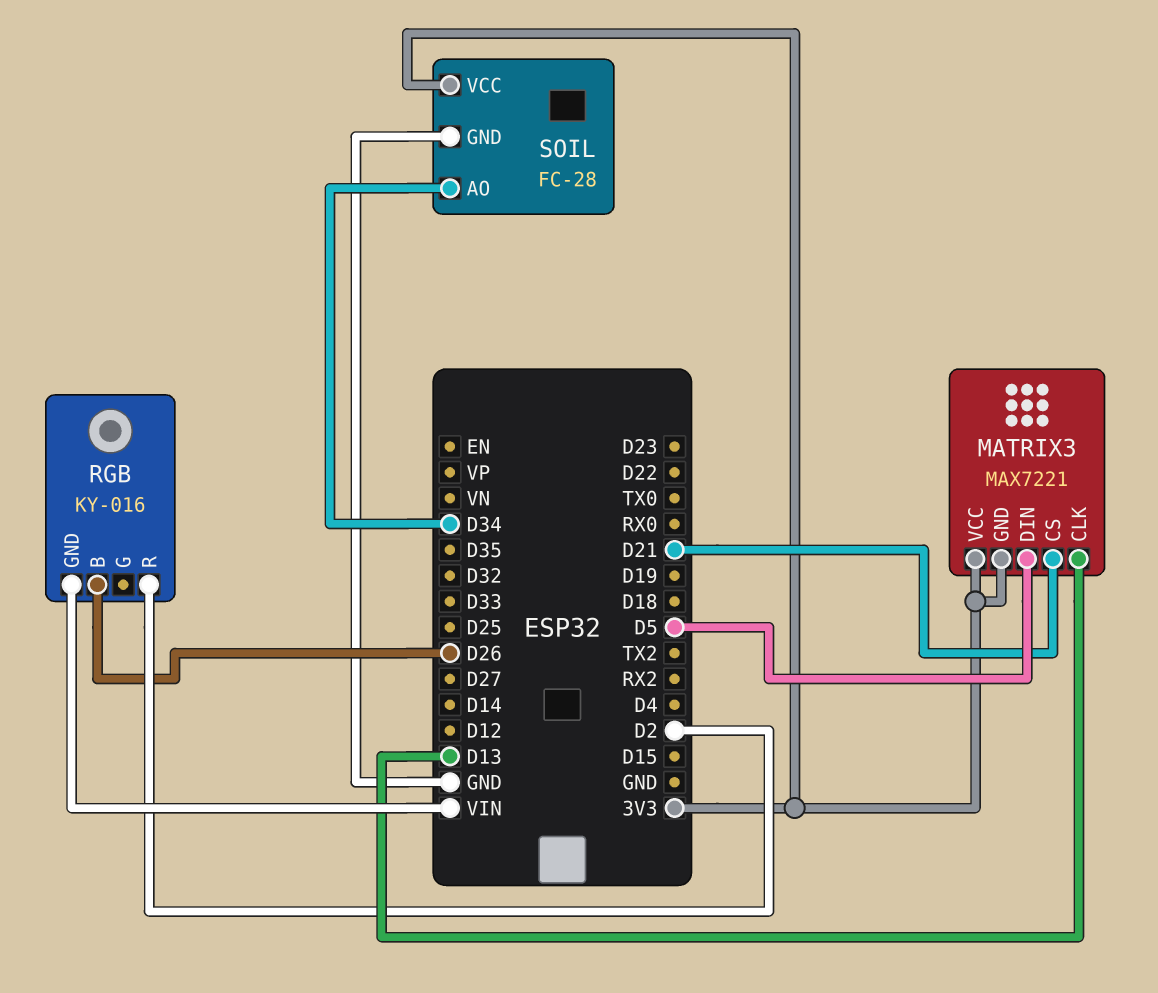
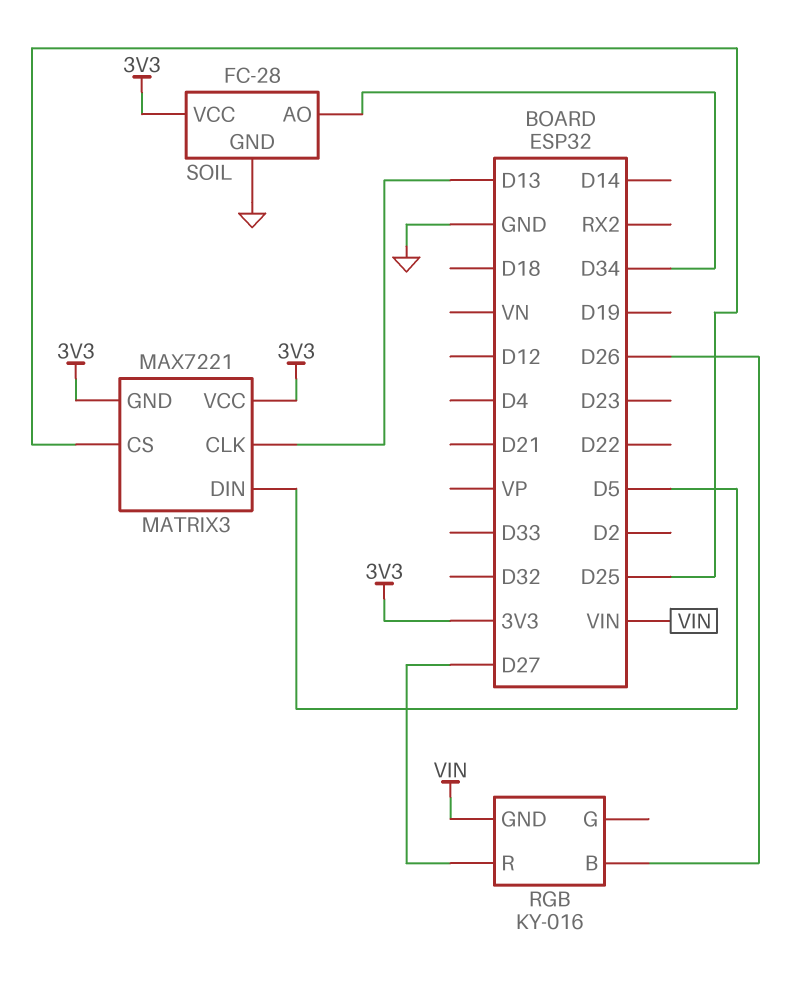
MATRIX3 pin CS: D21 -> D25
RGB pin R: D2 -> D27

